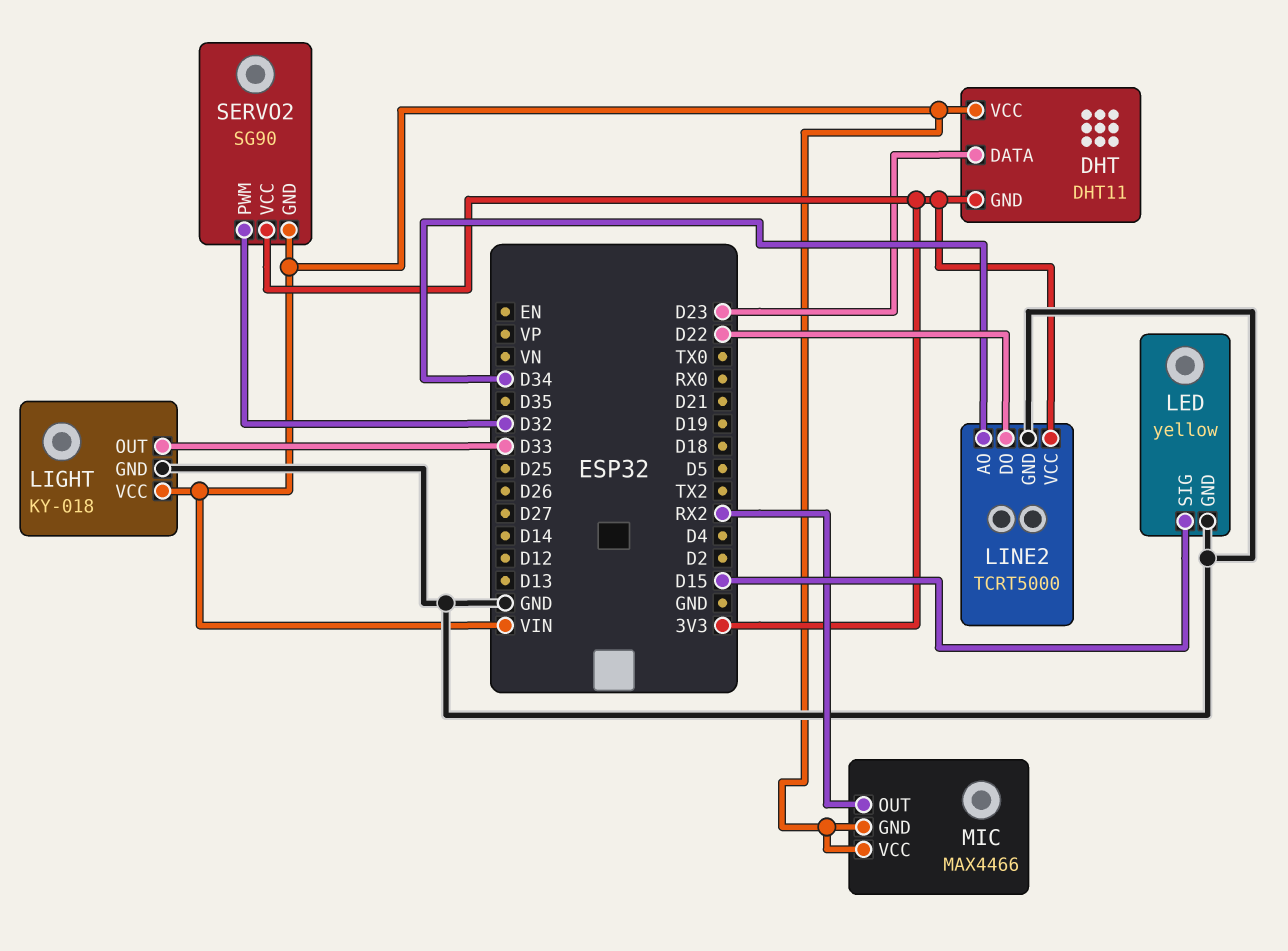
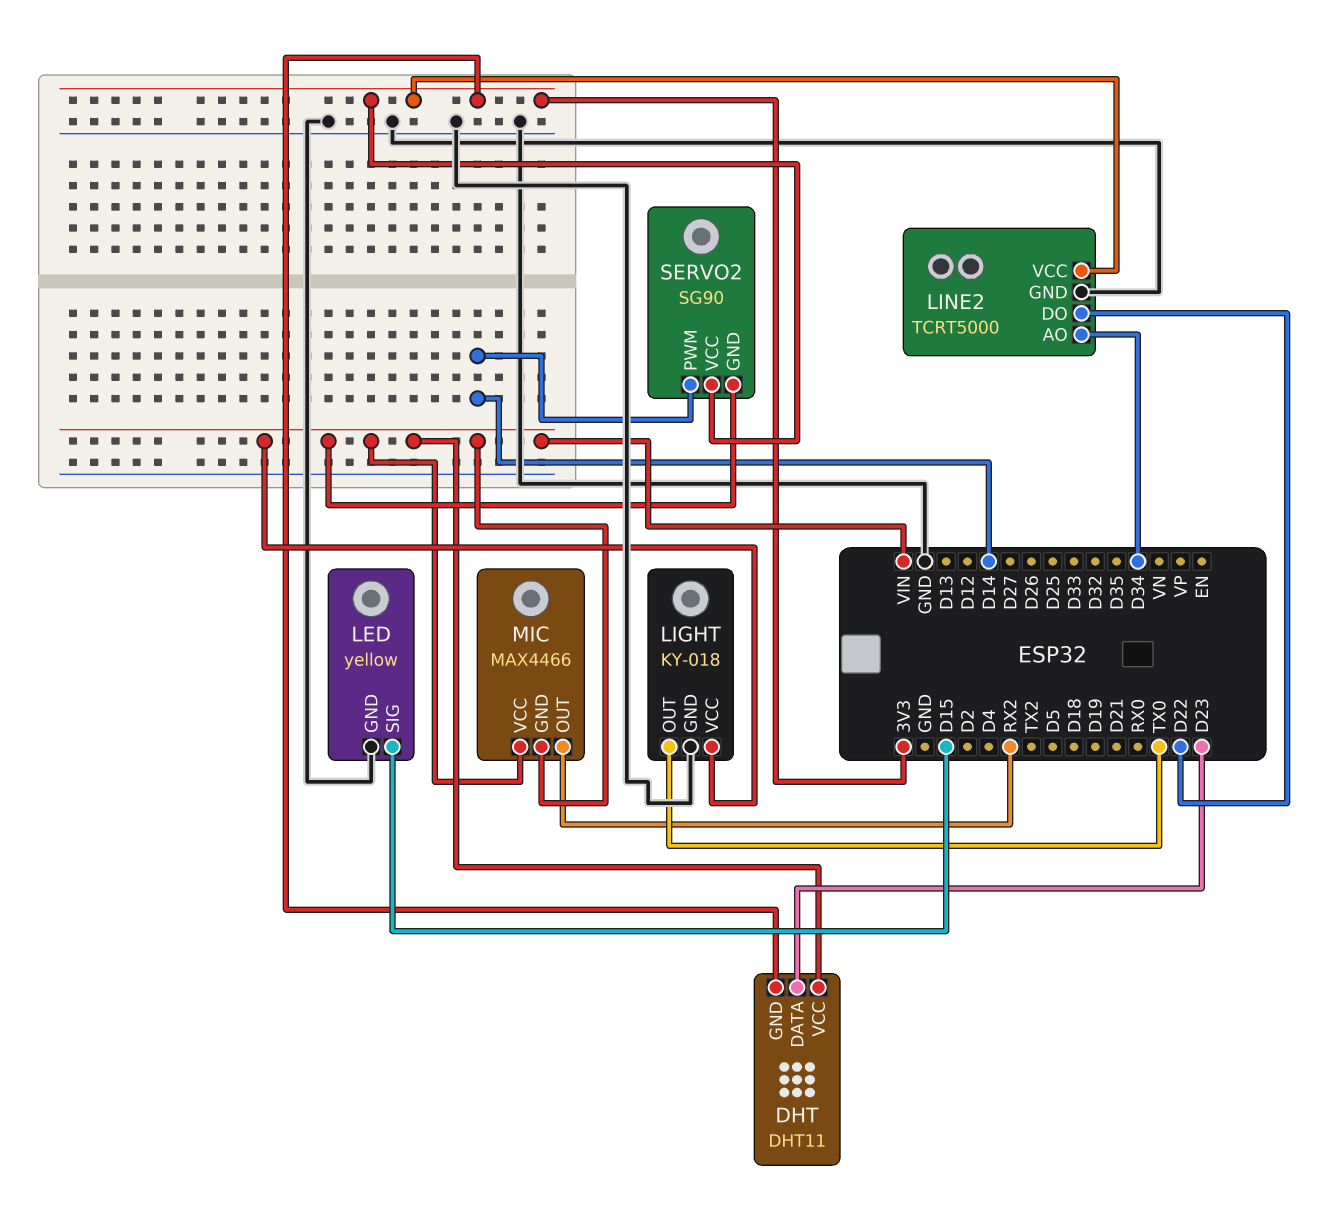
LIGHT pin OUT: D33 -> TX0
SERVO2 pin PWM: D32 -> D14

